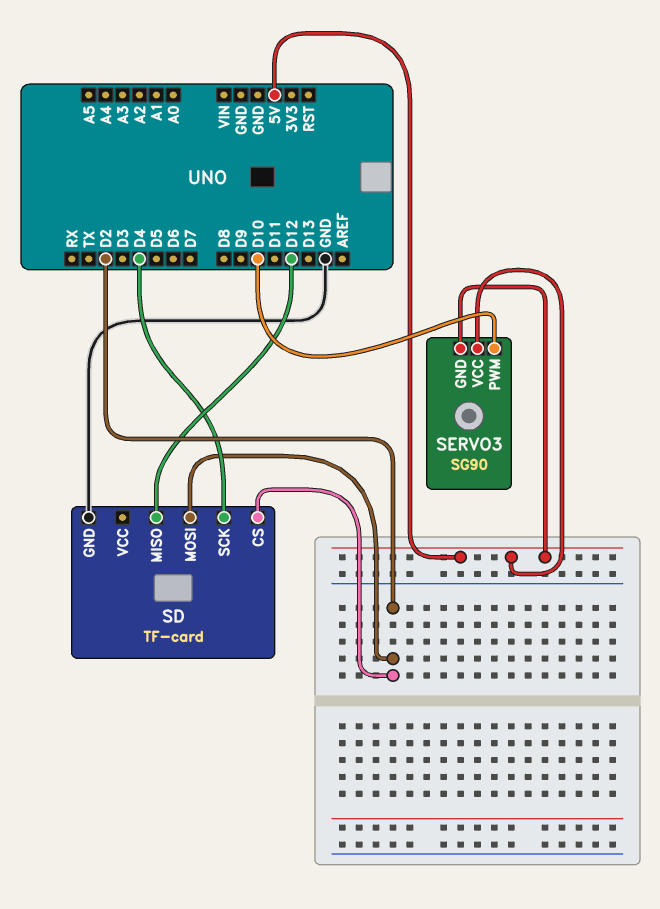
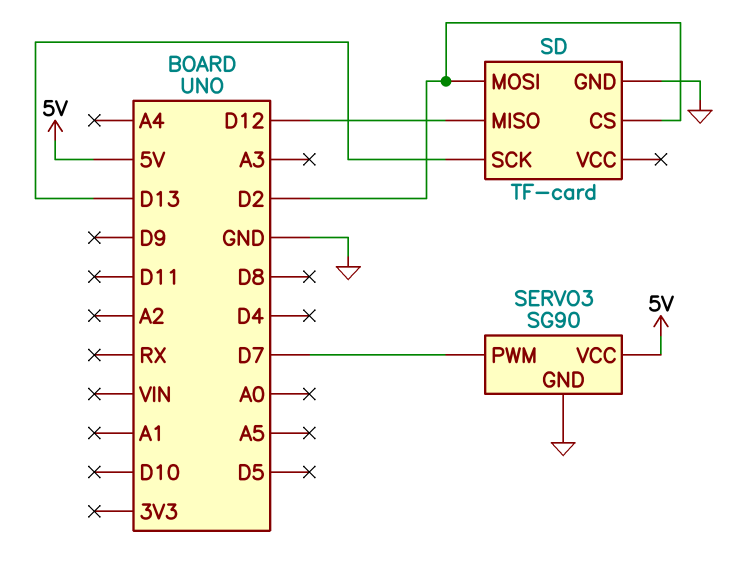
SD pin SCK: D4 -> D13
SERVO3 pin GND: 5V -> GND
SERVO3 pin PWM: D10 -> D7

